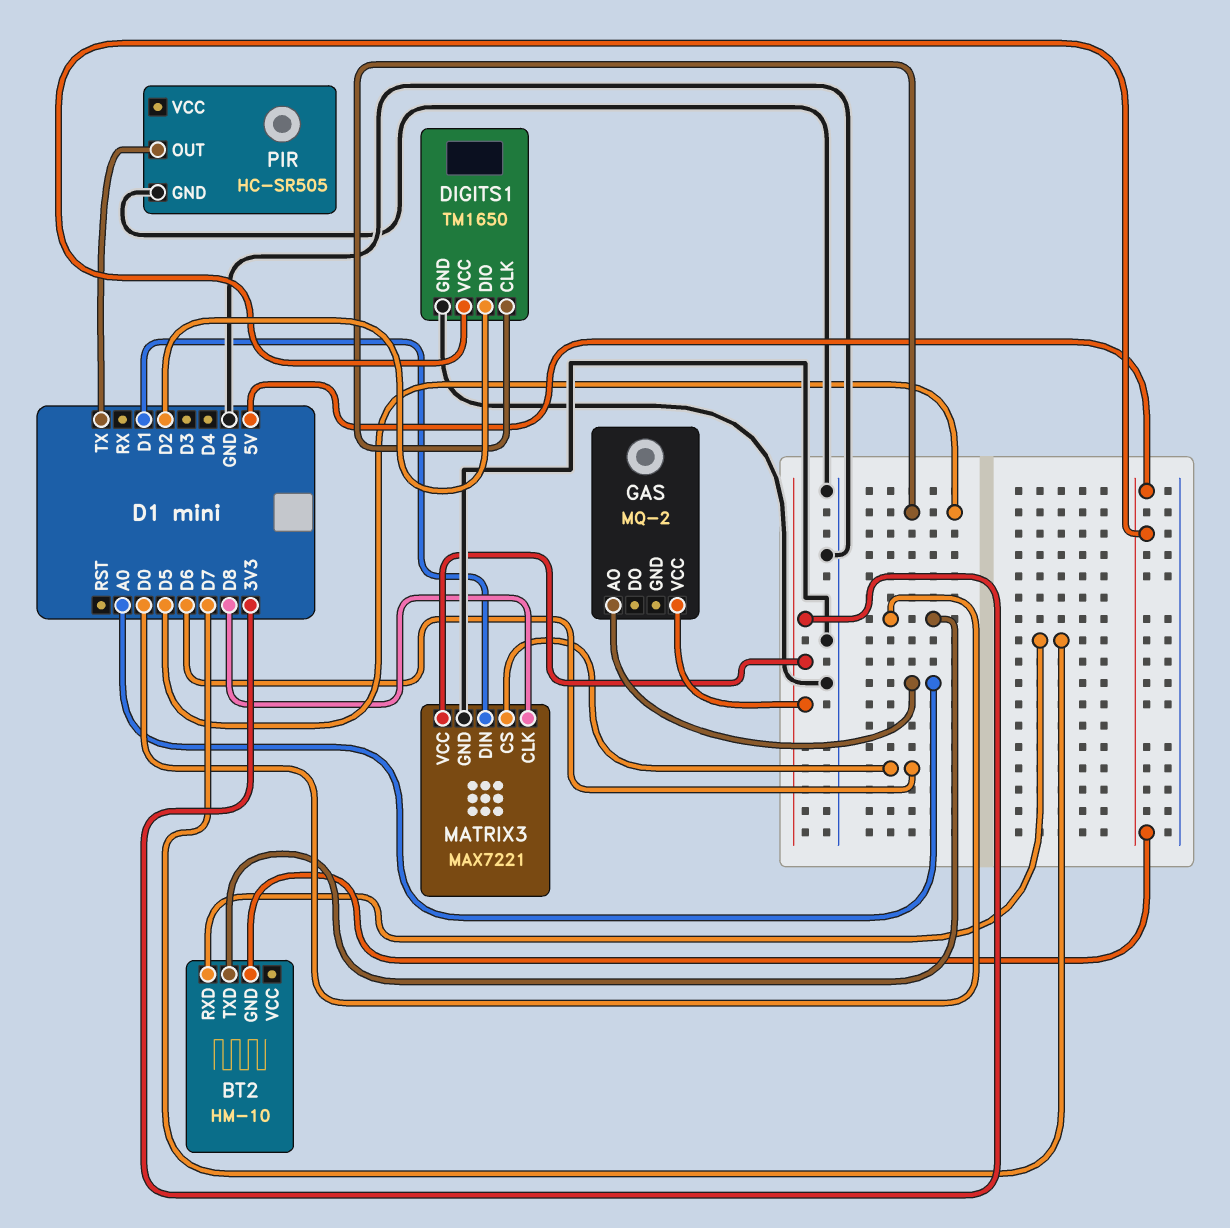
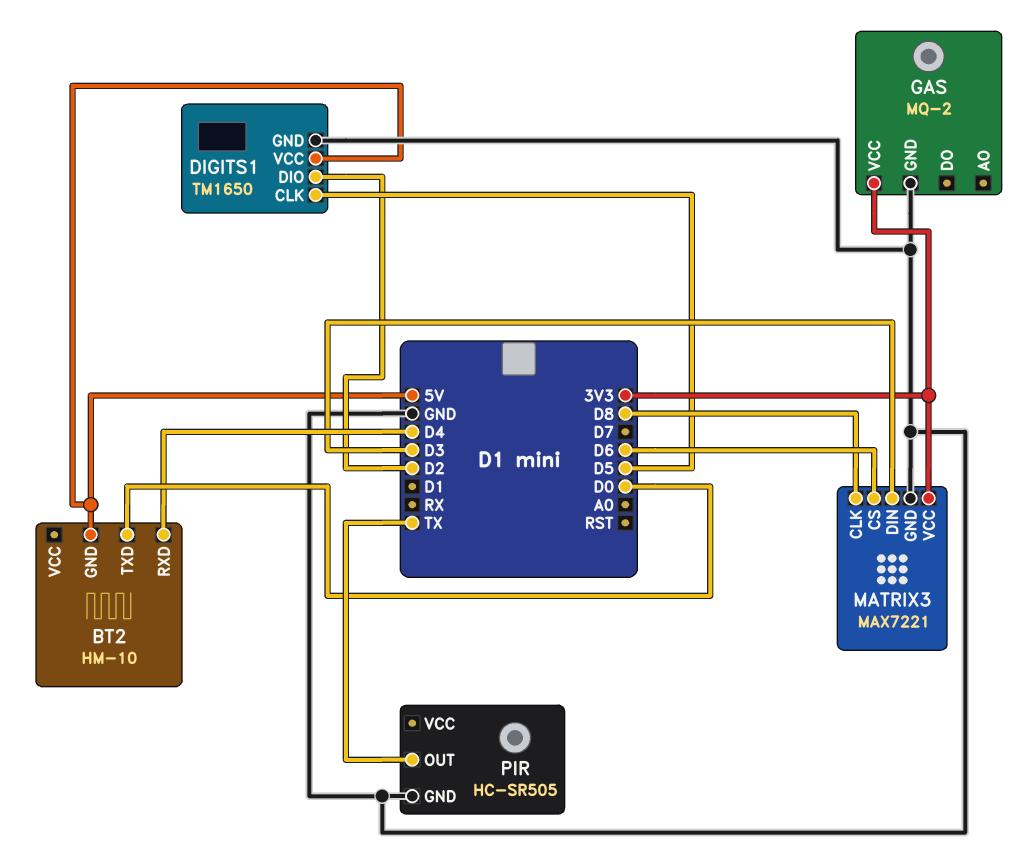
BT2 pin RXD: D7 -> D4
GAS pin AO: A0 -> none
GAS pin GND: none -> GND
MATRIX3 pin DIN: D1 -> D3

